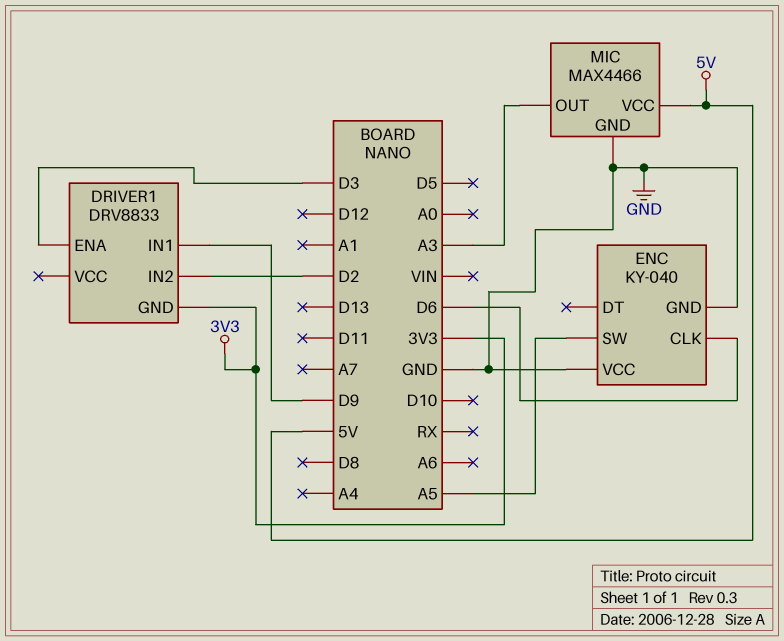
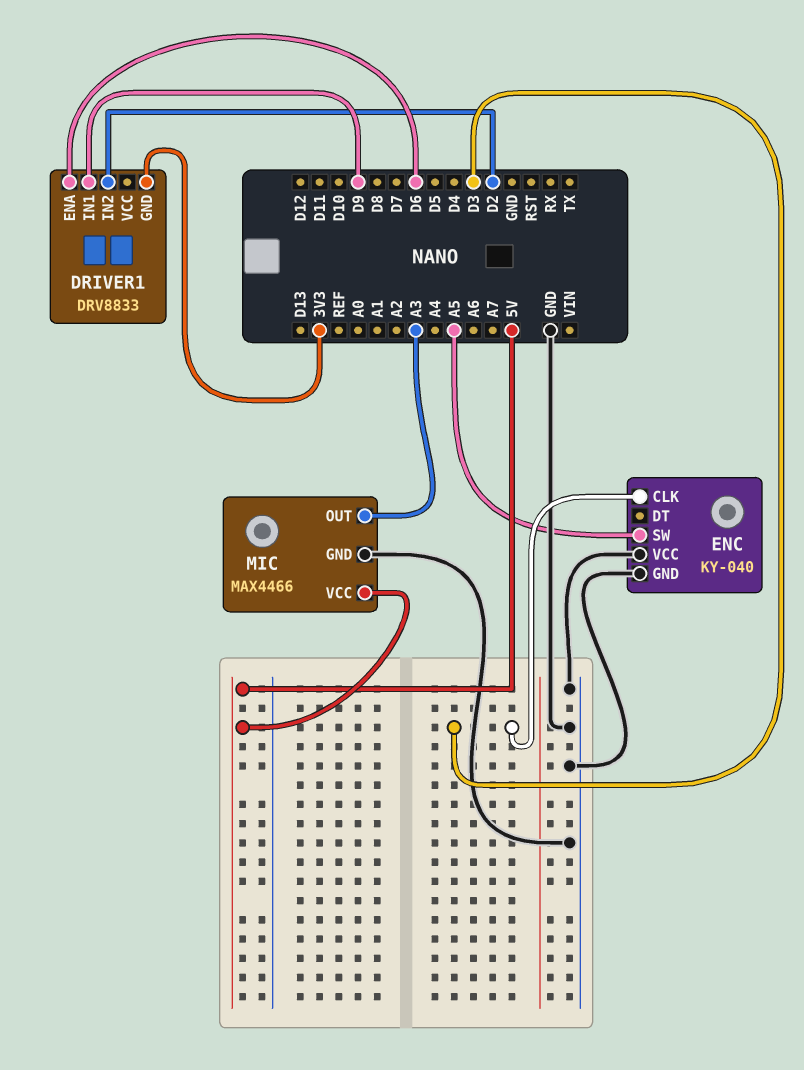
DRIVER1 pin ENA: D3 -> D6
ENC pin CLK: D6 -> D3

